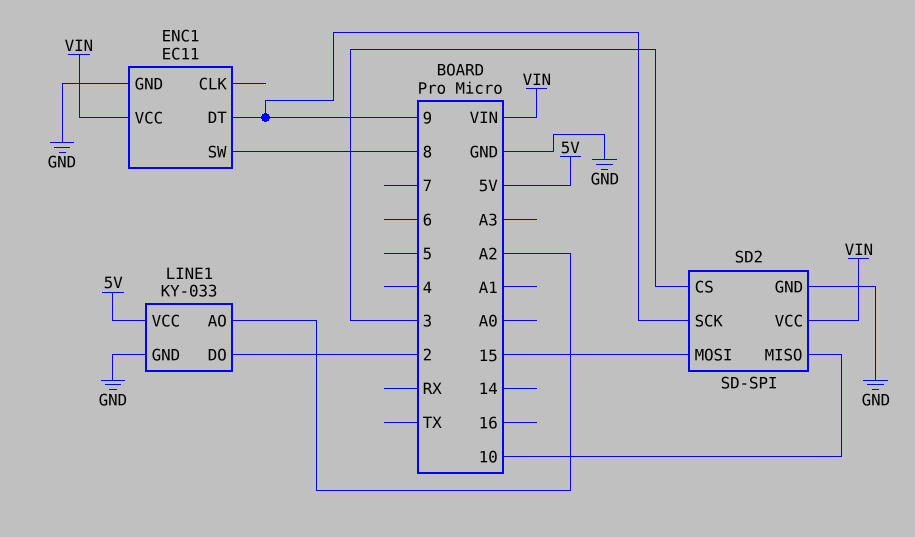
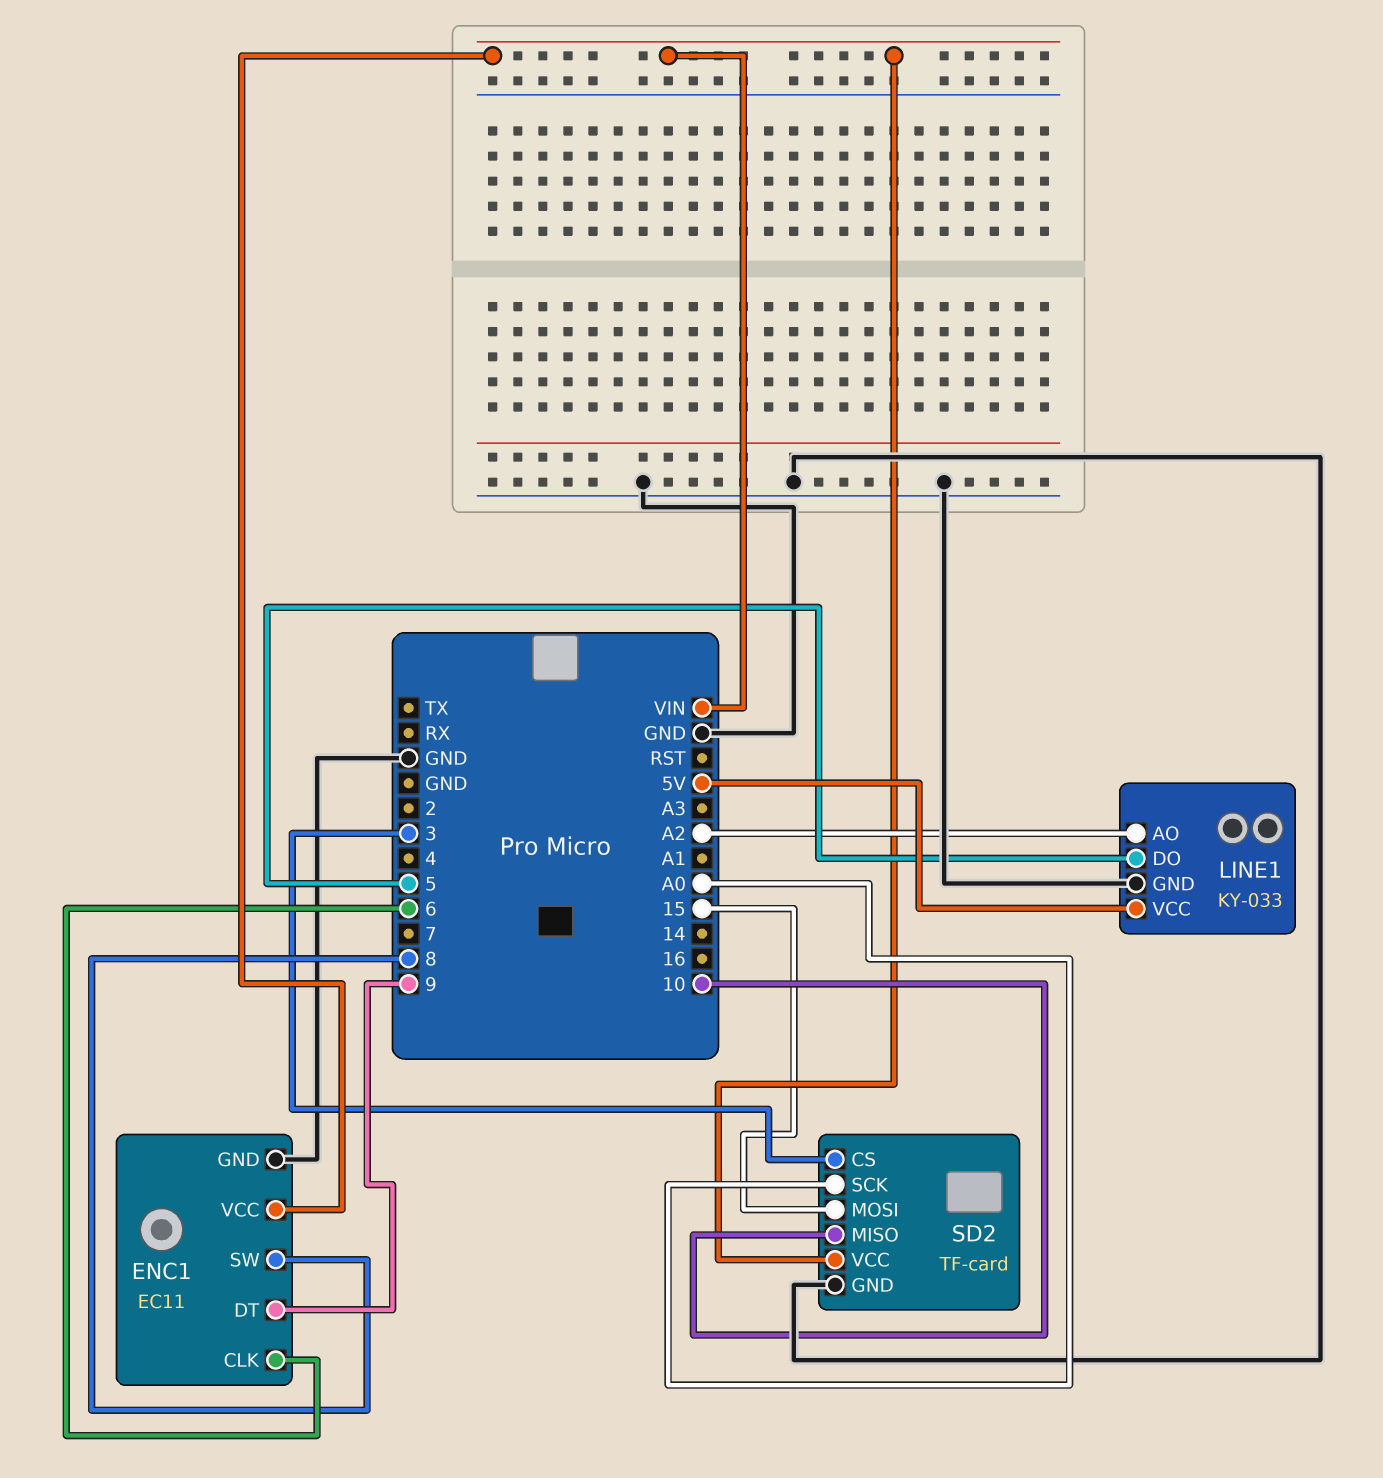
ENC1 pin CLK: none -> 6
LINE1 pin DO: 2 -> 5
SD2: SD-SPI -> TF-card
SD2 pin SCK: 9 -> A0

